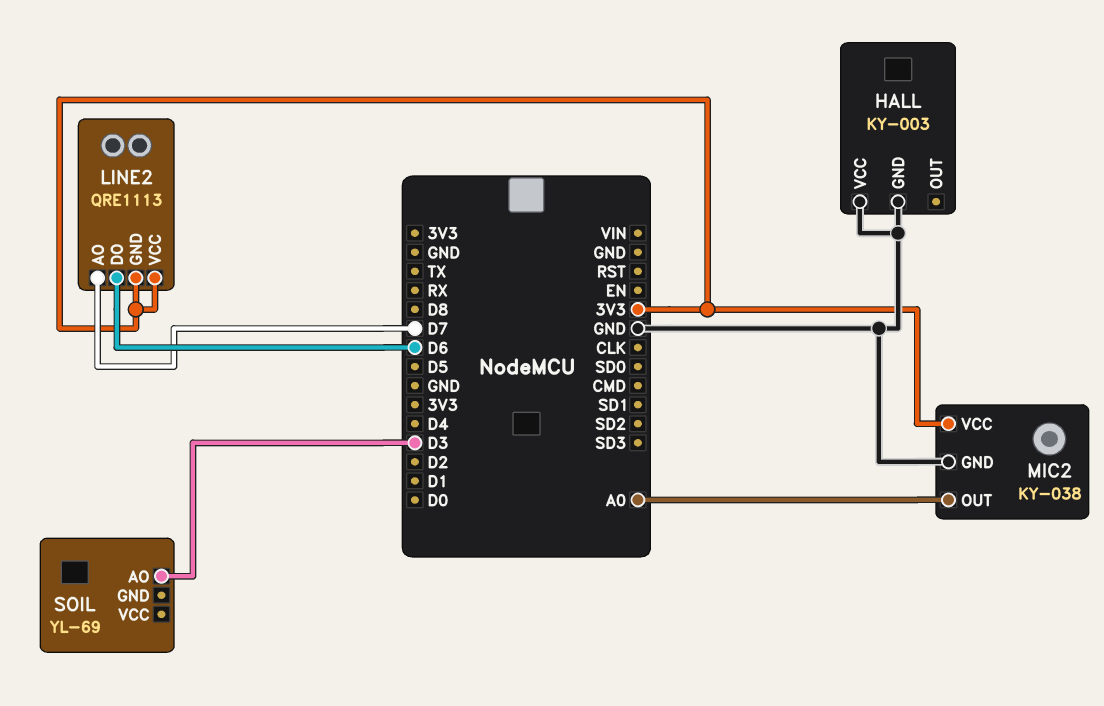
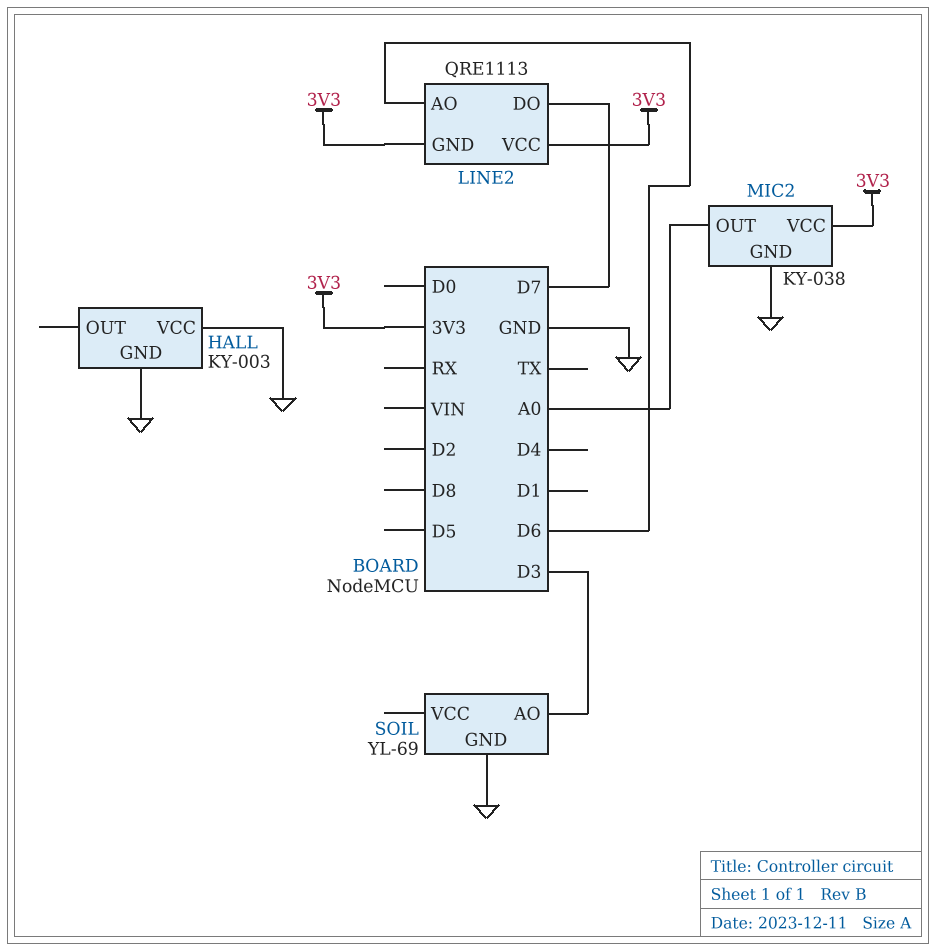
LINE2 pin AO: D7 -> D6
LINE2 pin DO: D6 -> D7
SOIL pin GND: none -> GND

